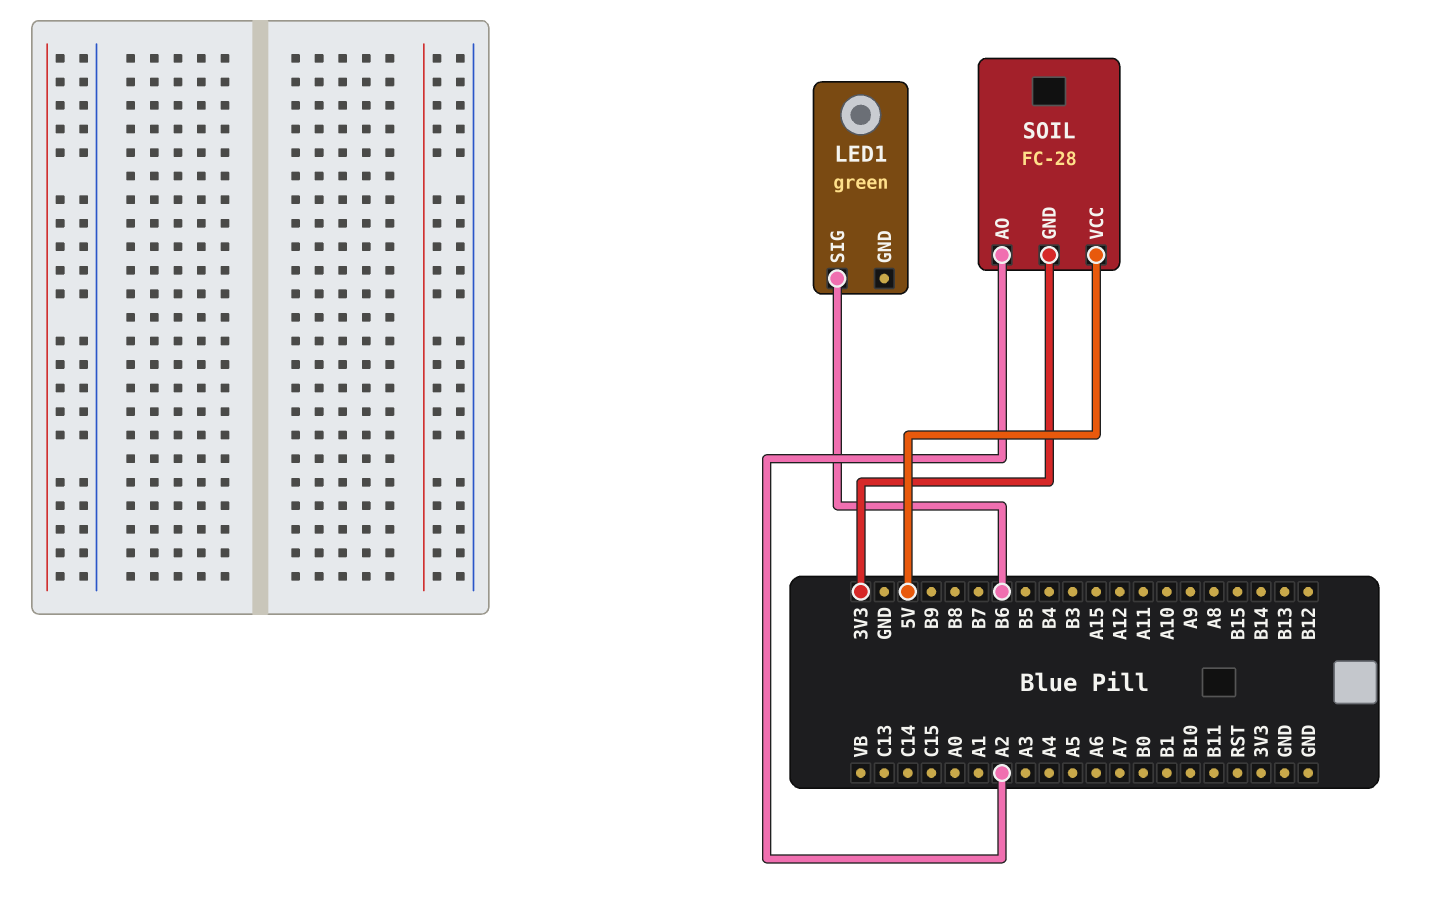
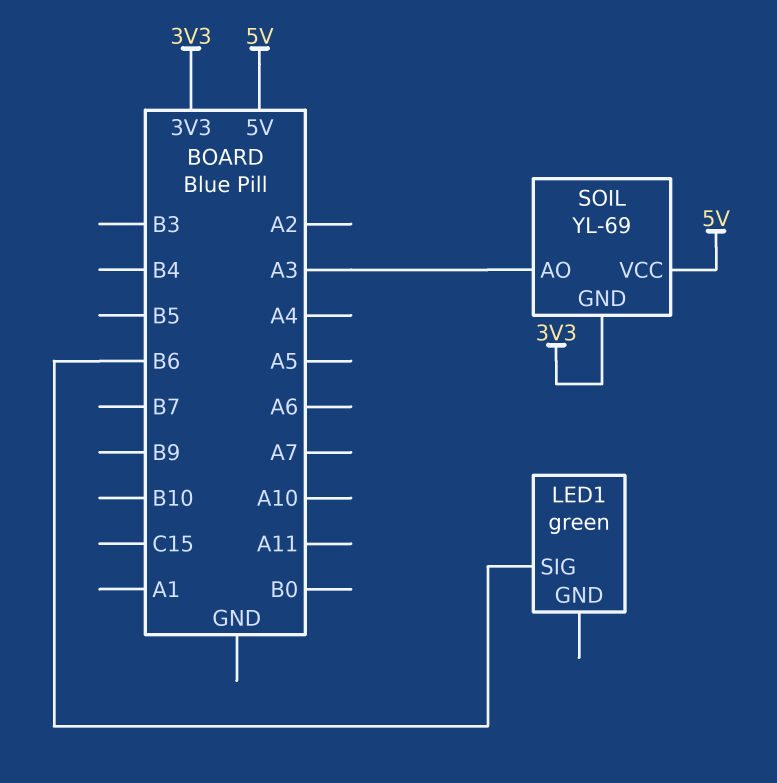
SOIL: FC-28 -> YL-69
SOIL pin AO: A2 -> A3

